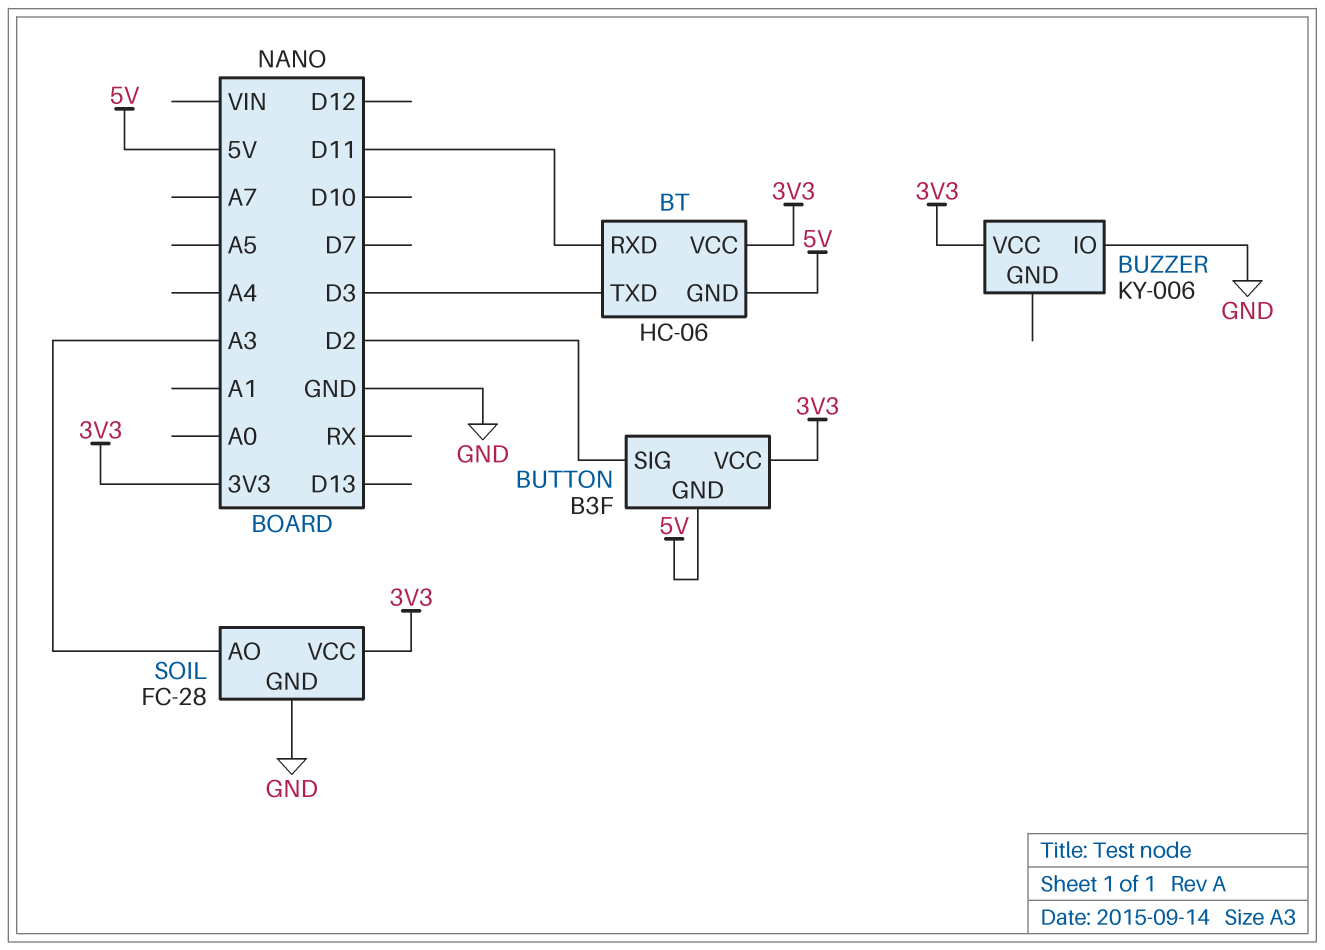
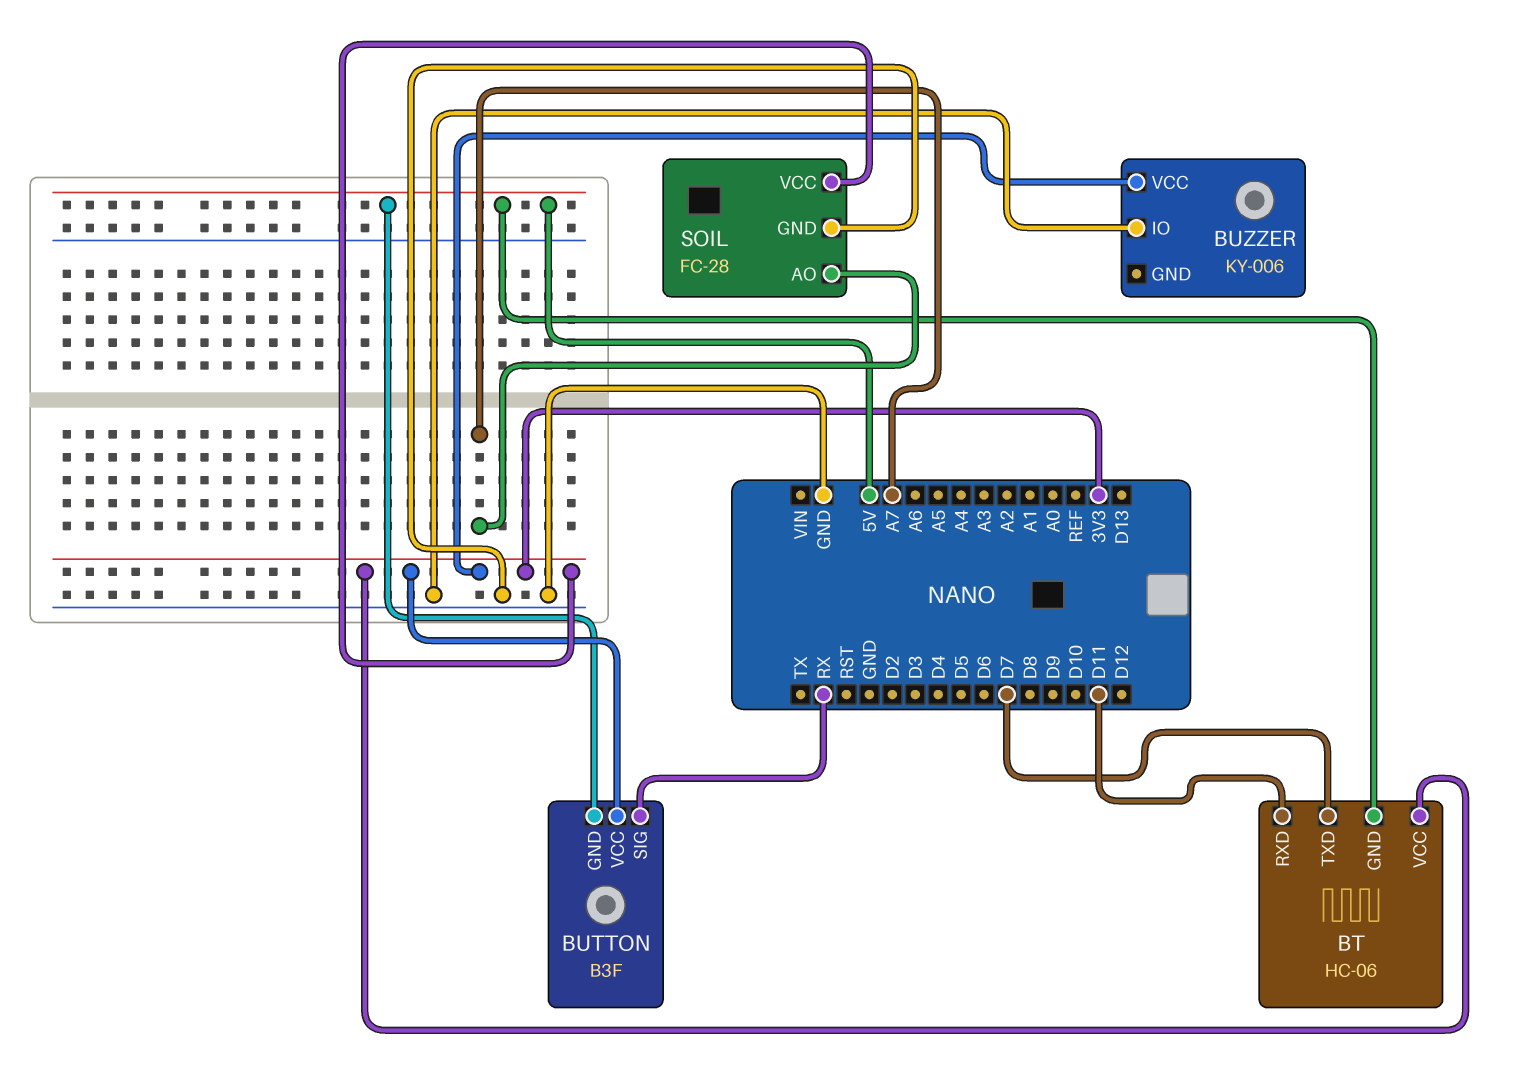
BT pin TXD: D3 -> D7
BUTTON pin SIG: D2 -> RX
SOIL pin AO: A3 -> A7

